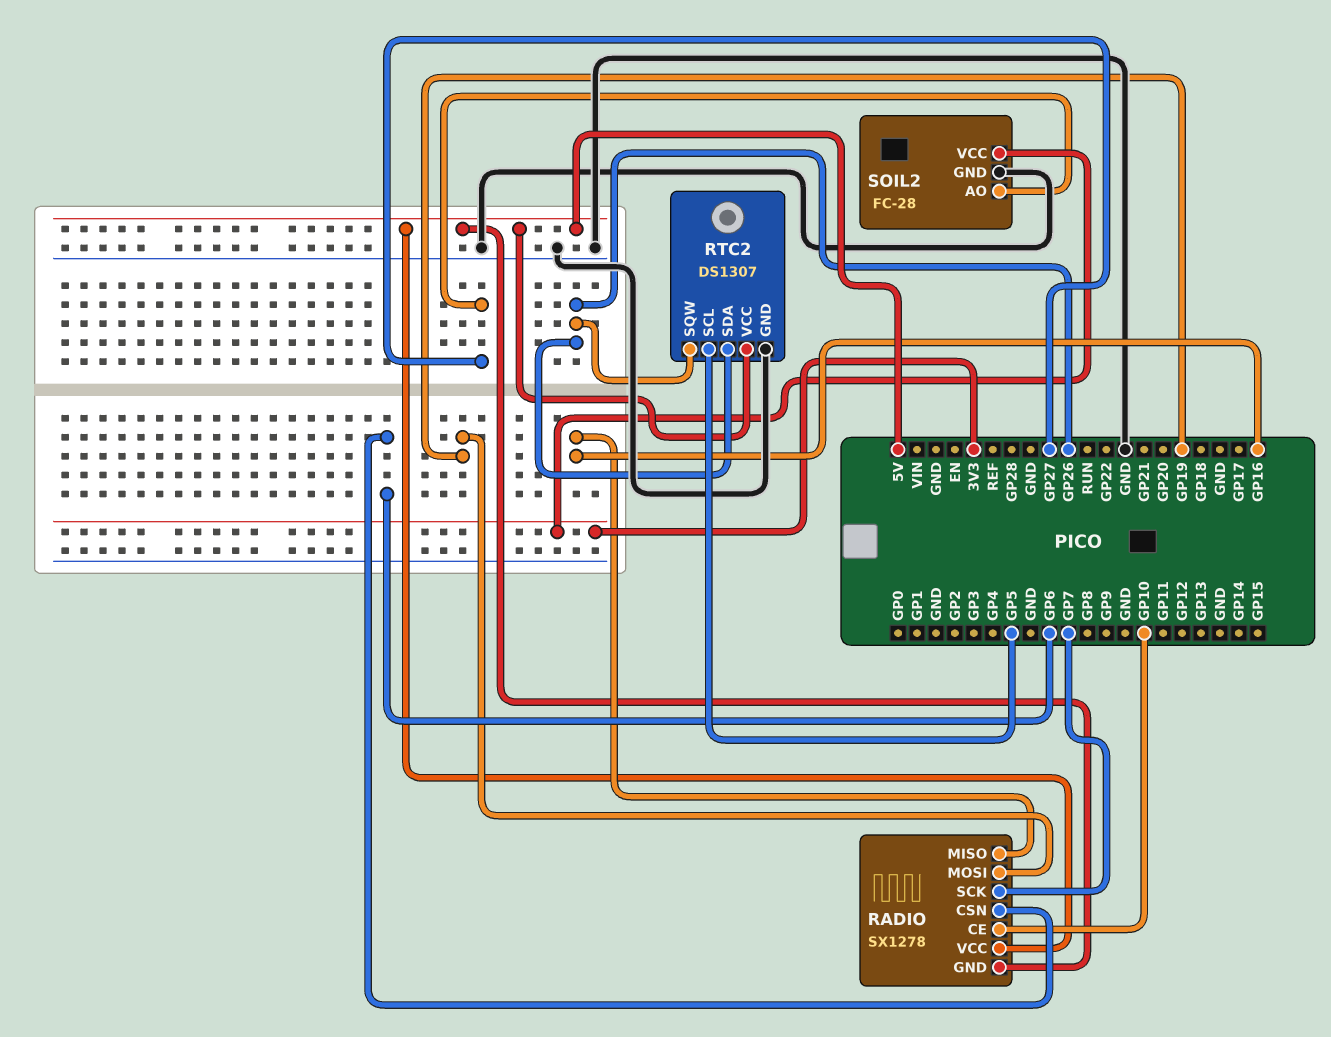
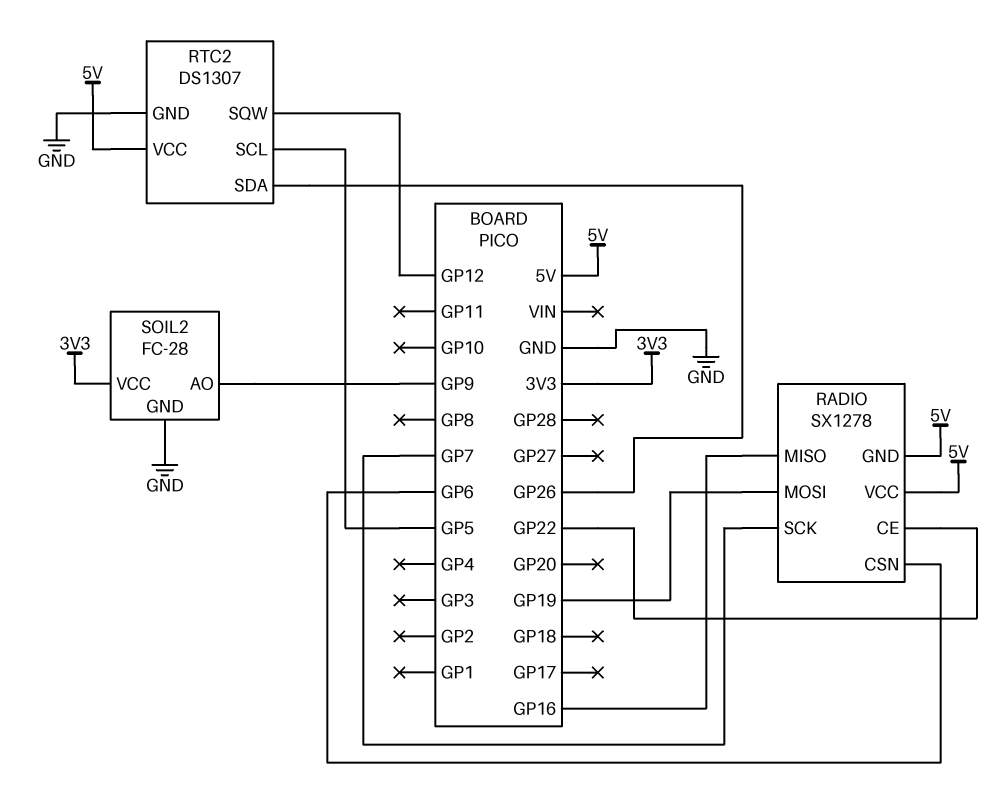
RADIO pin CE: GP10 -> GP22
RTC2 pin SQW: GP26 -> GP12
SOIL2 pin AO: GP27 -> GP9

